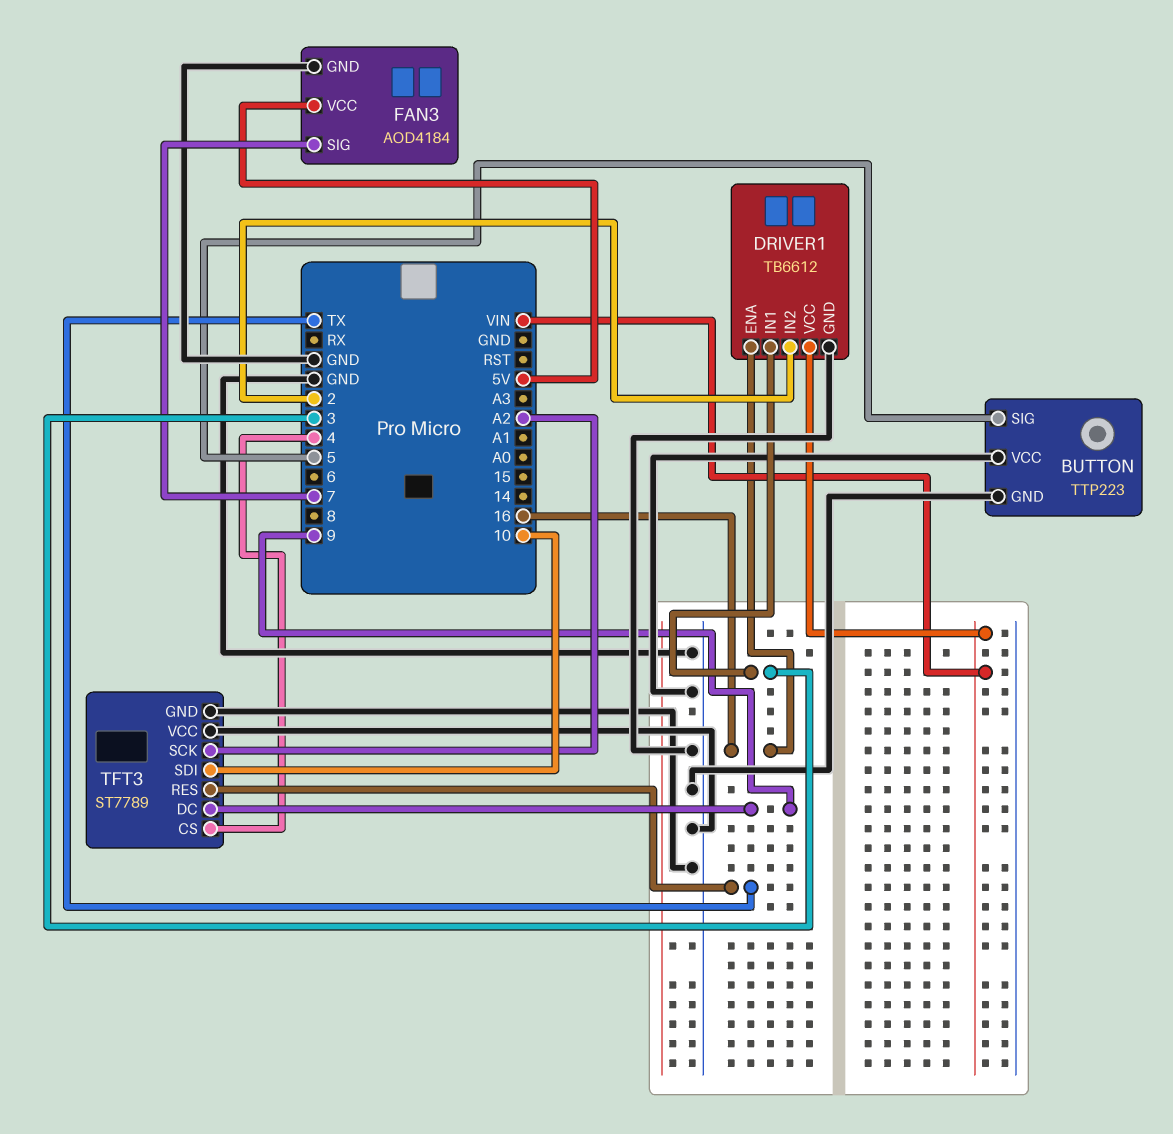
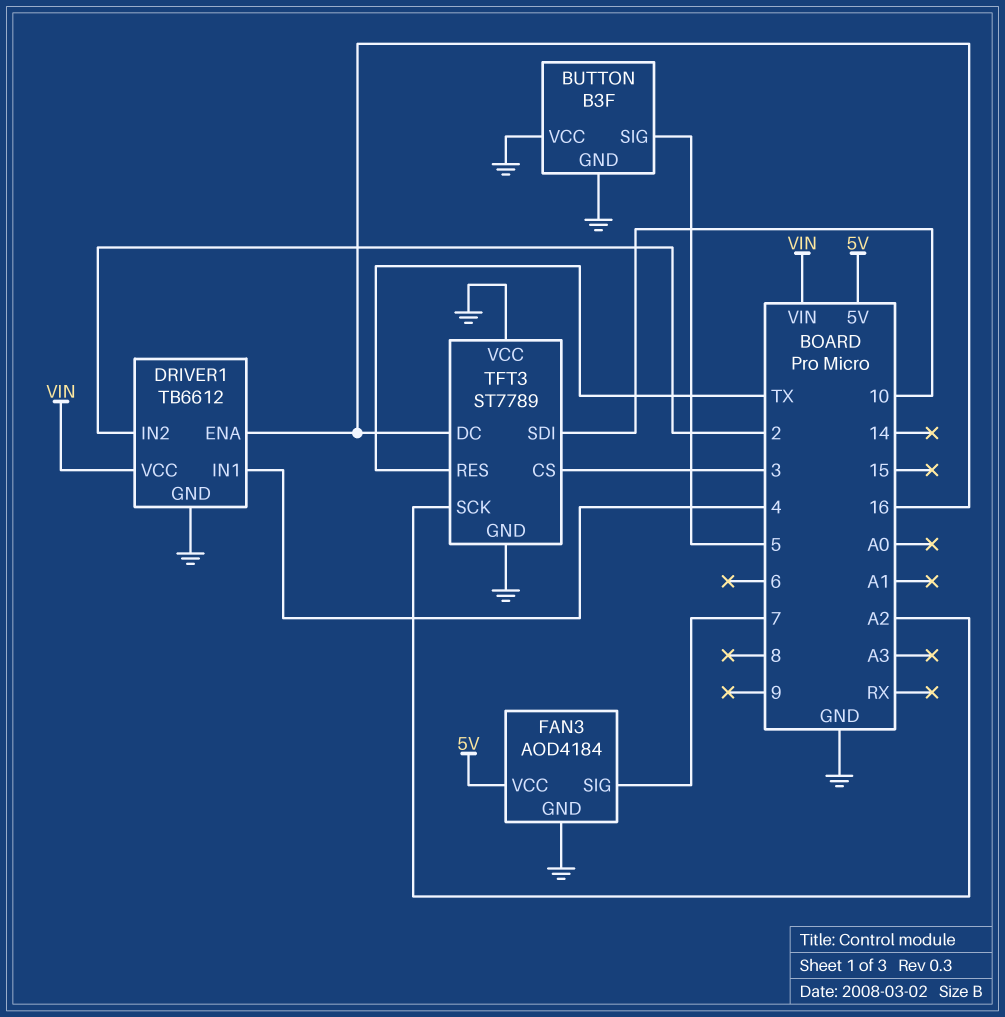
BUTTON: TTP223 -> B3F
DRIVER1 pin IN1: 3 -> 4
TFT3 pin CS: 4 -> 3
TFT3 pin DC: 9 -> 16

